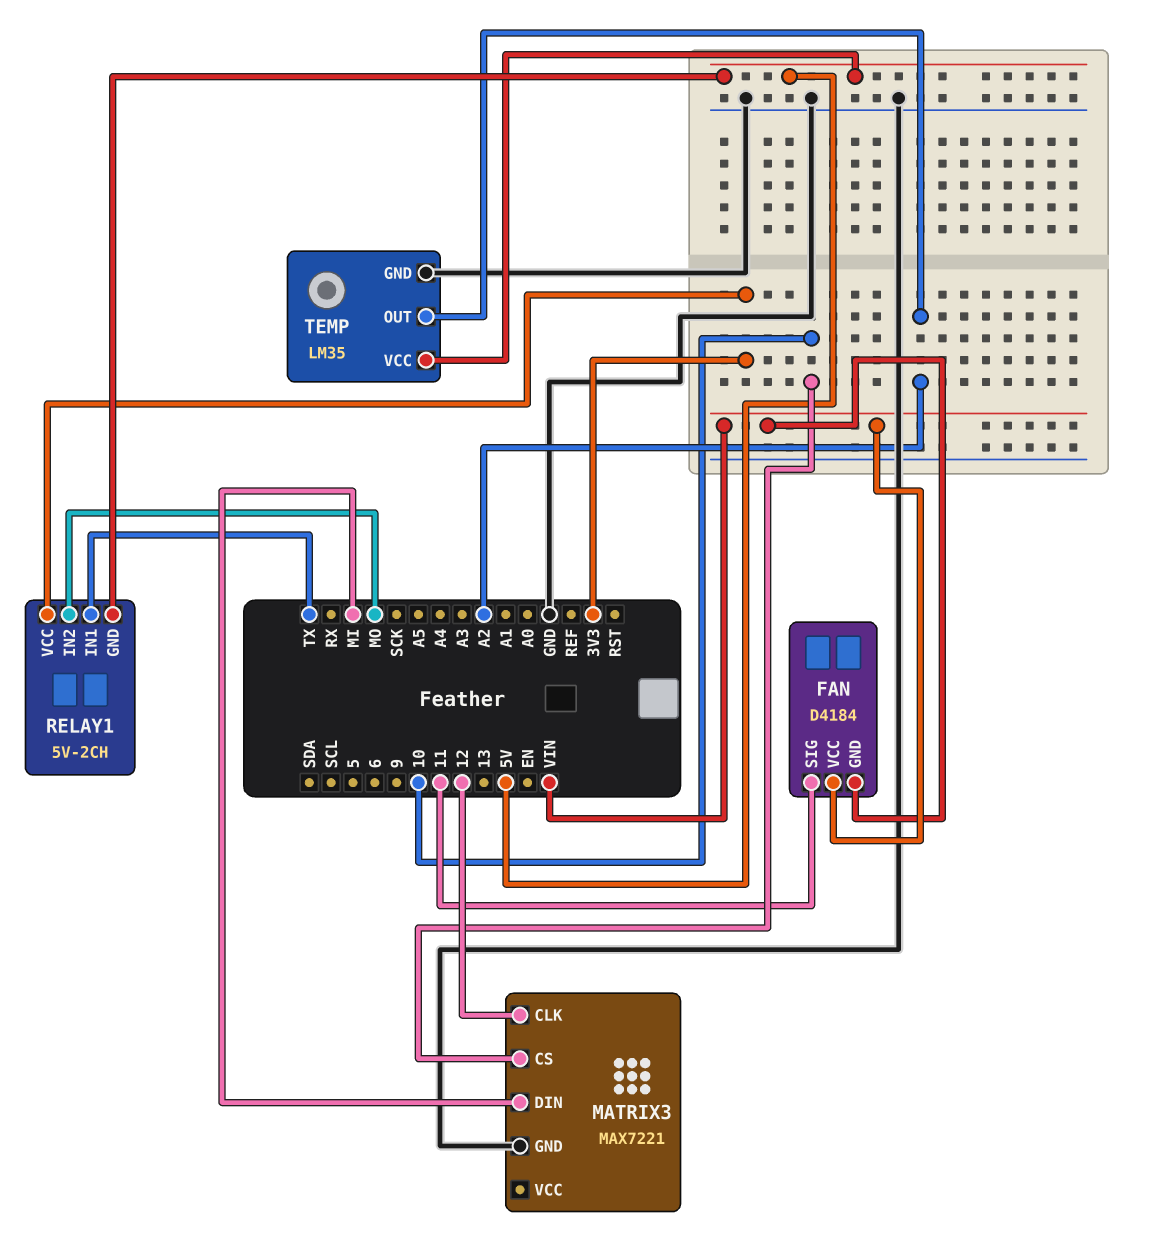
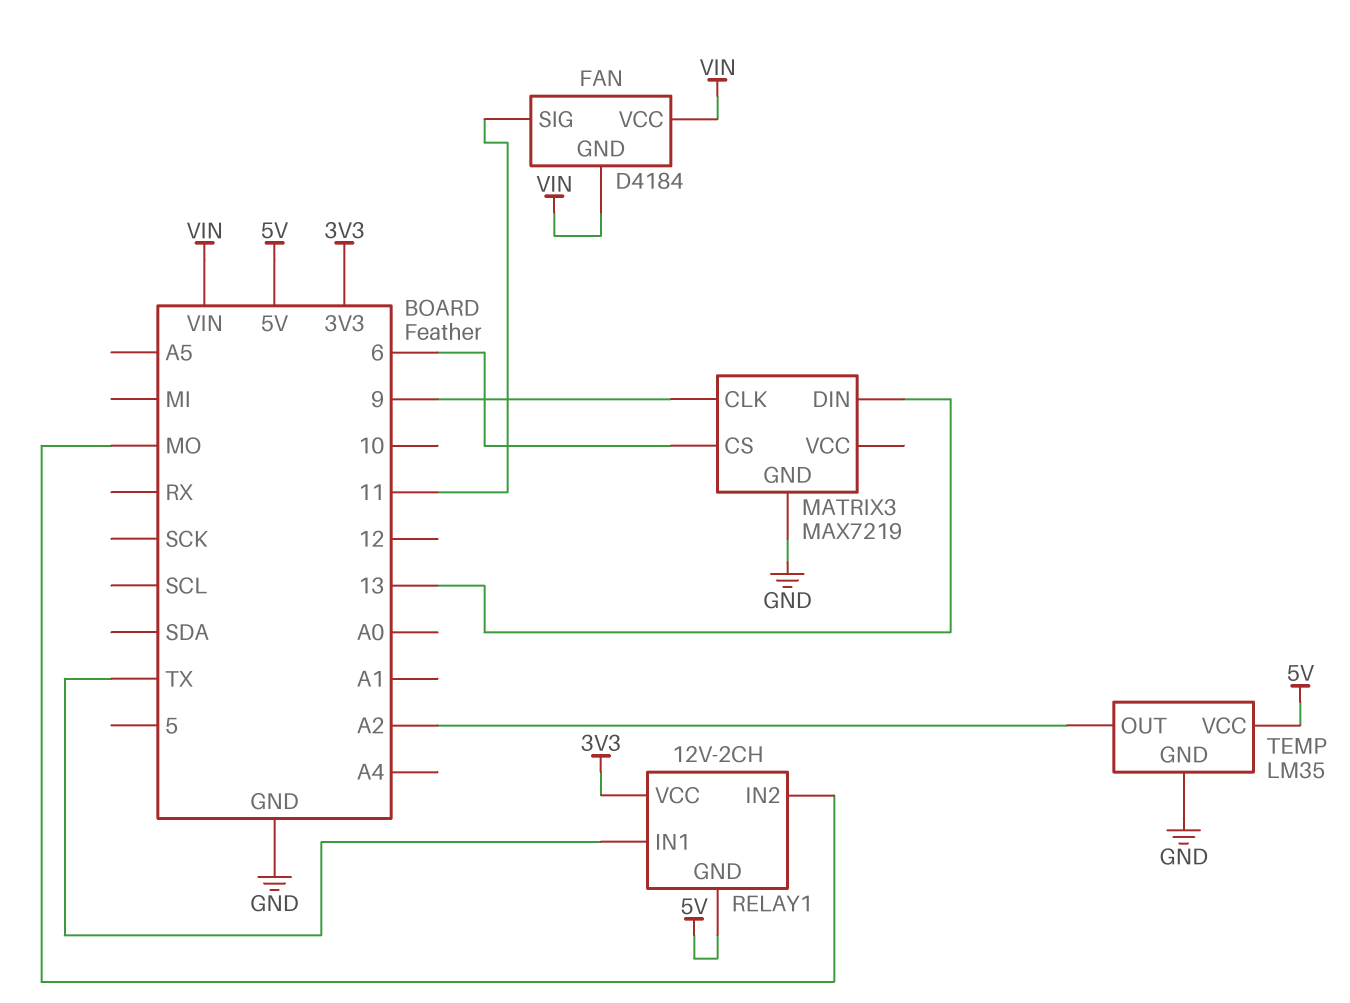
MATRIX3: MAX7221 -> MAX7219
MATRIX3 pin CLK: 12 -> 9
MATRIX3 pin CS: 10 -> 6
MATRIX3 pin DIN: MI -> 13
RELAY1: 5V-2CH -> 12V-2CH

